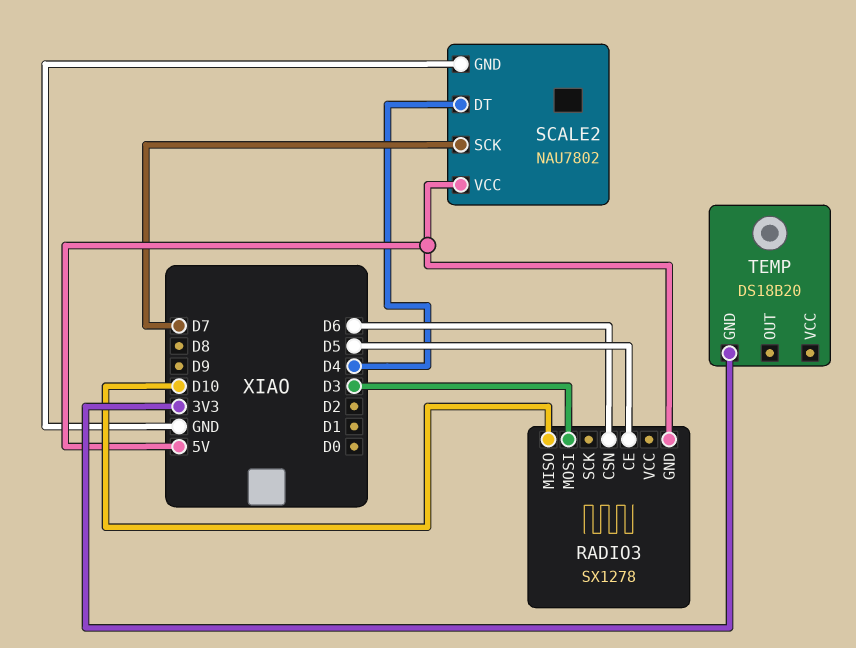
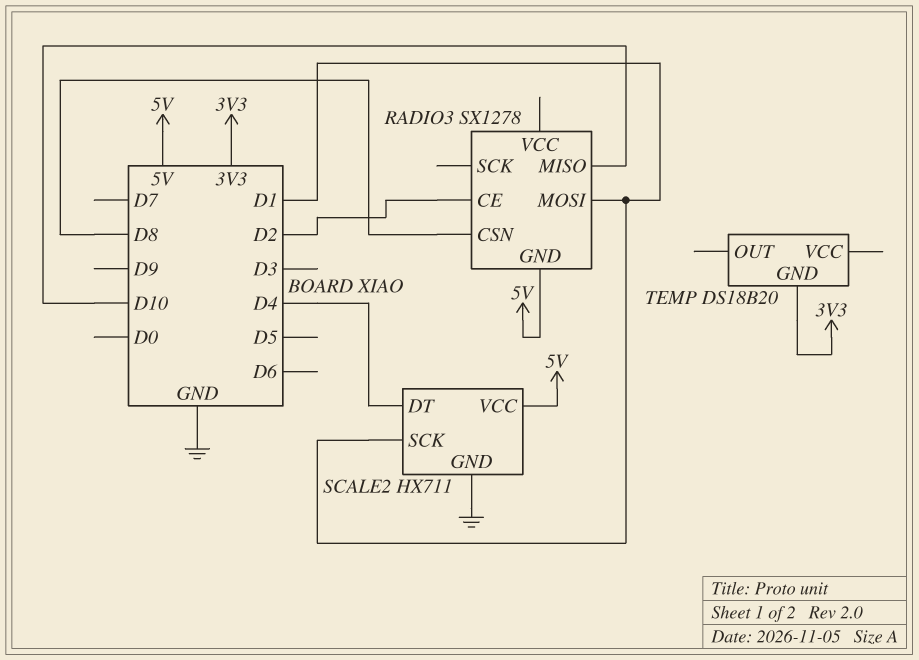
RADIO3 pin CE: D5 -> D2
RADIO3 pin CSN: D6 -> D8
RADIO3 pin MOSI: D3 -> D1
SCALE2: NAU7802 -> HX711
SCALE2 pin SCK: D7 -> D1

